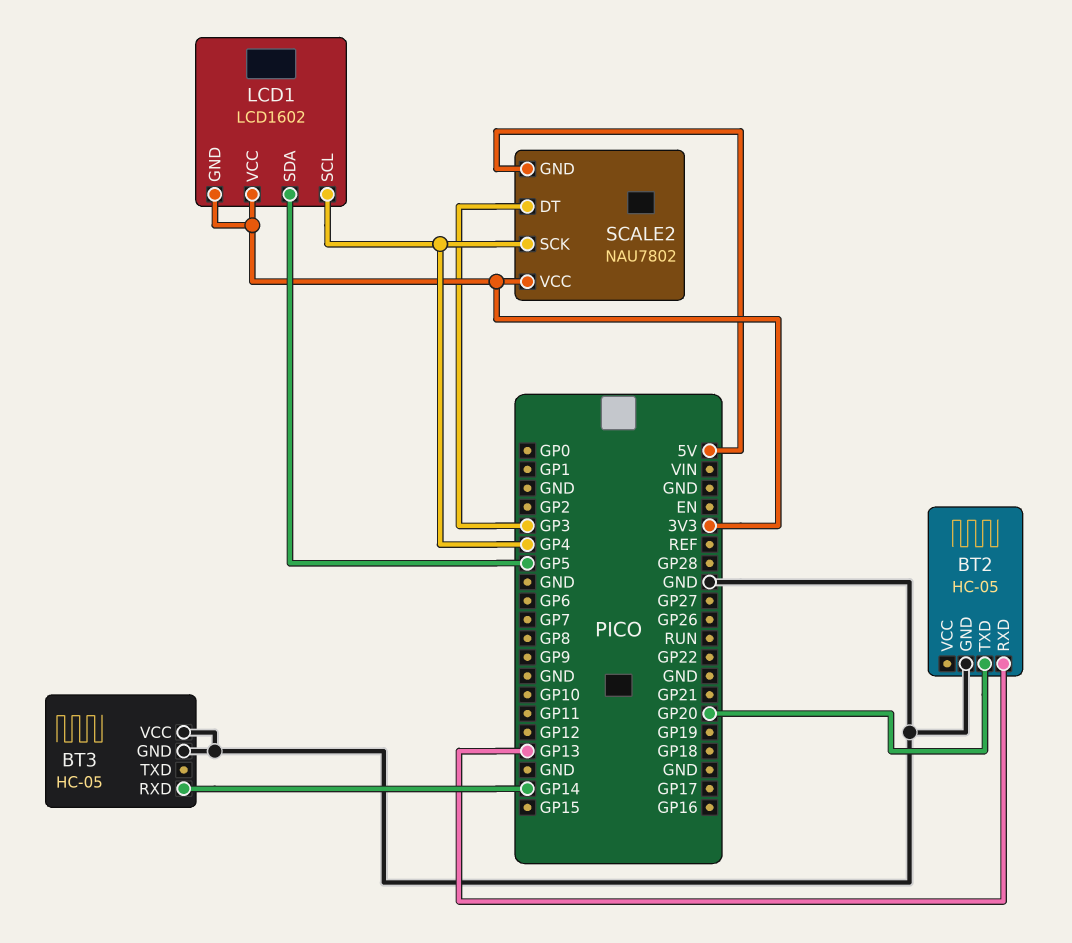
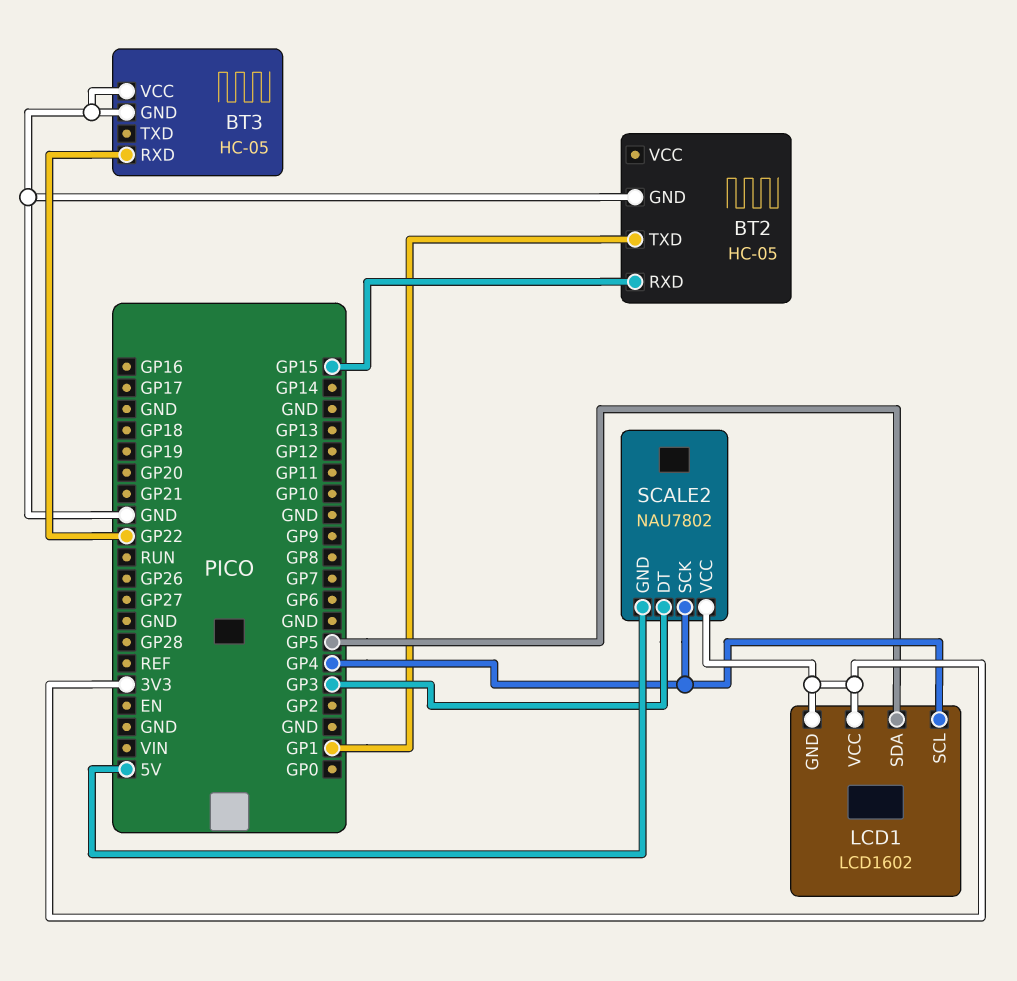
BT2 pin RXD: GP13 -> GP15
BT2 pin TXD: GP20 -> GP1
BT3 pin RXD: GP14 -> GP22

